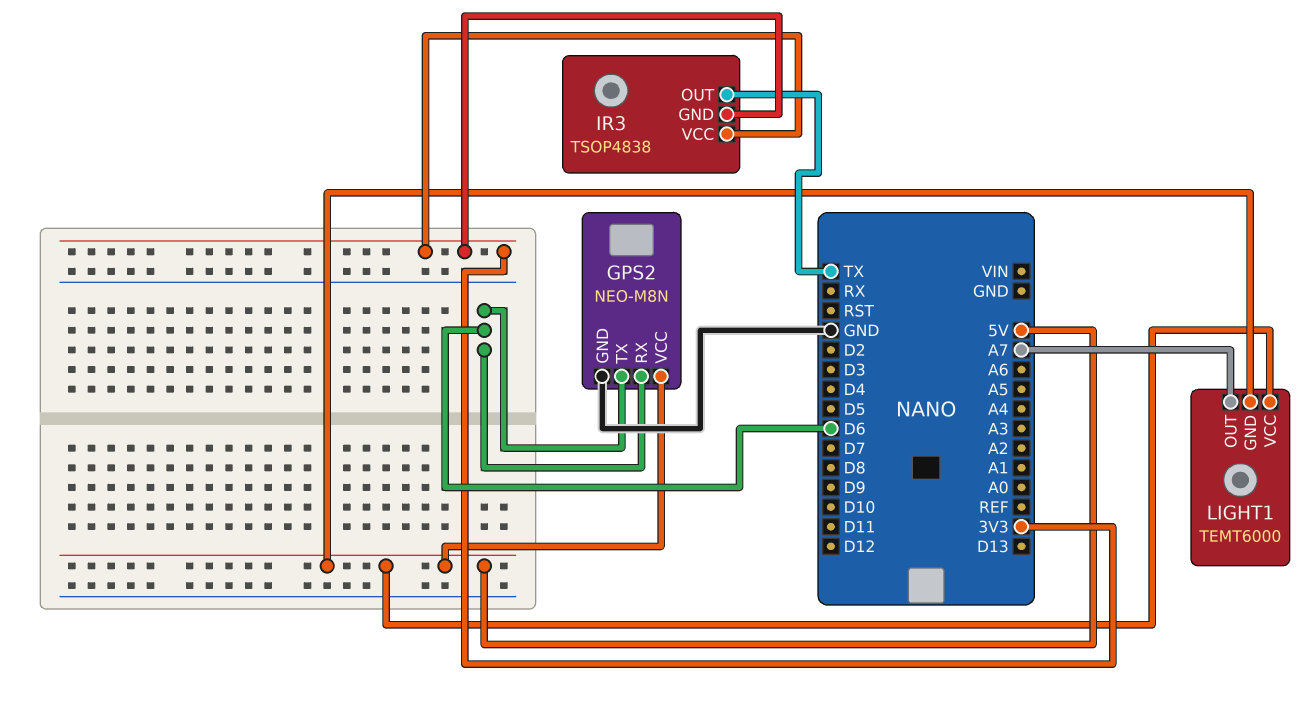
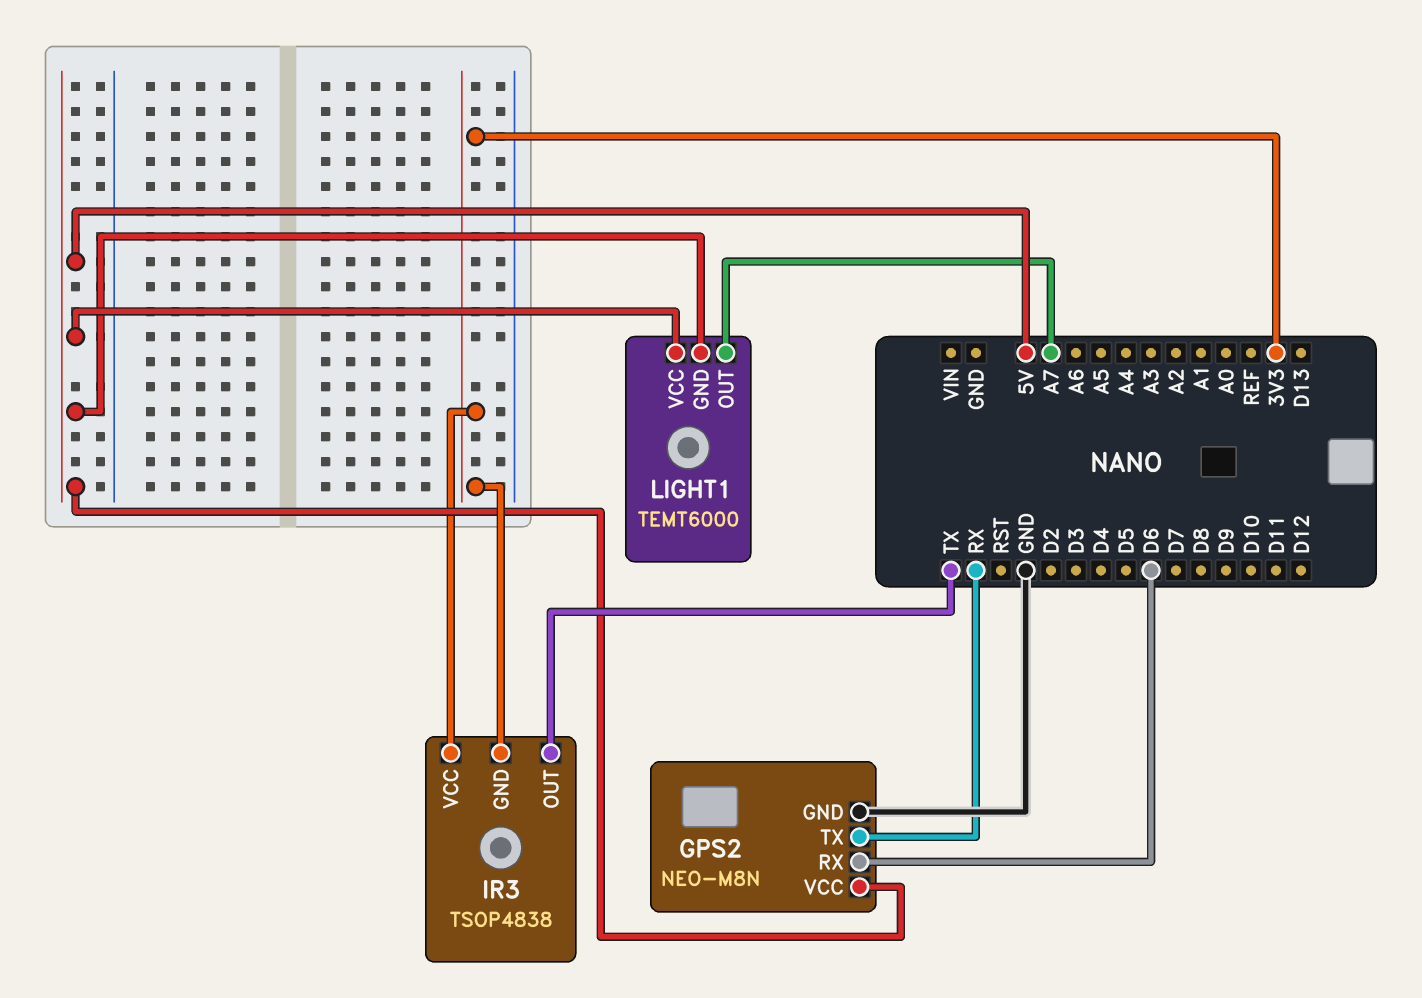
GPS2 pin TX: D6 -> RX

